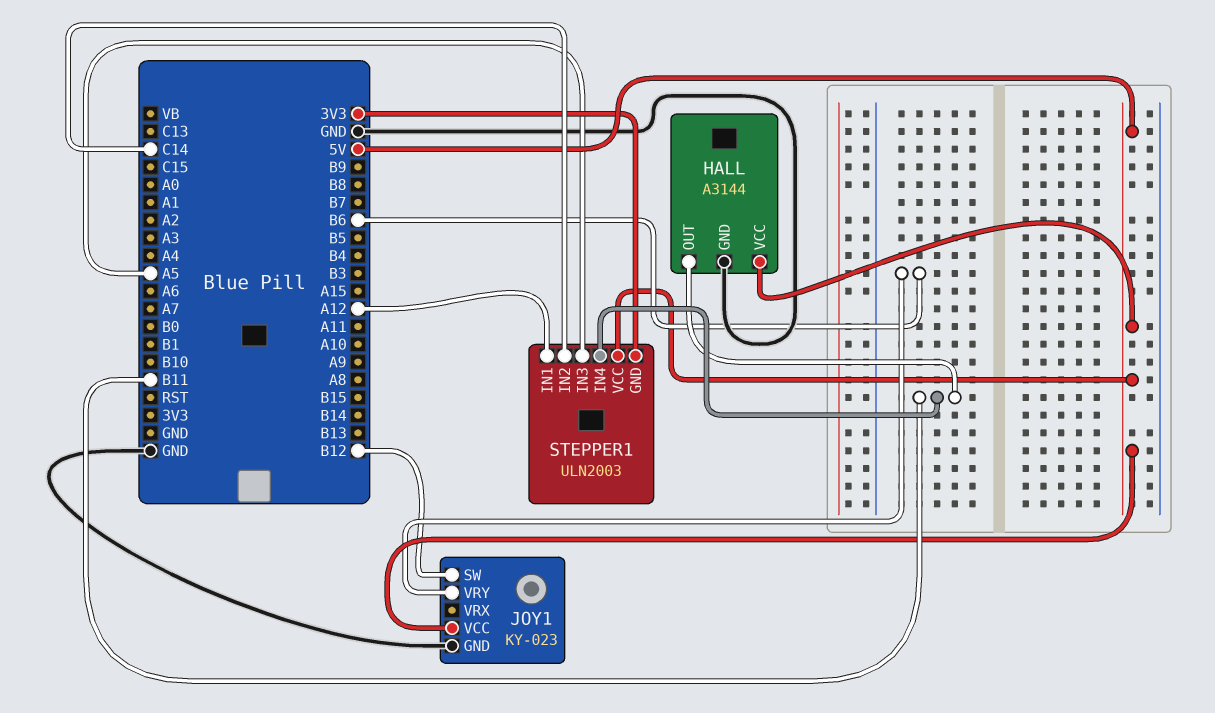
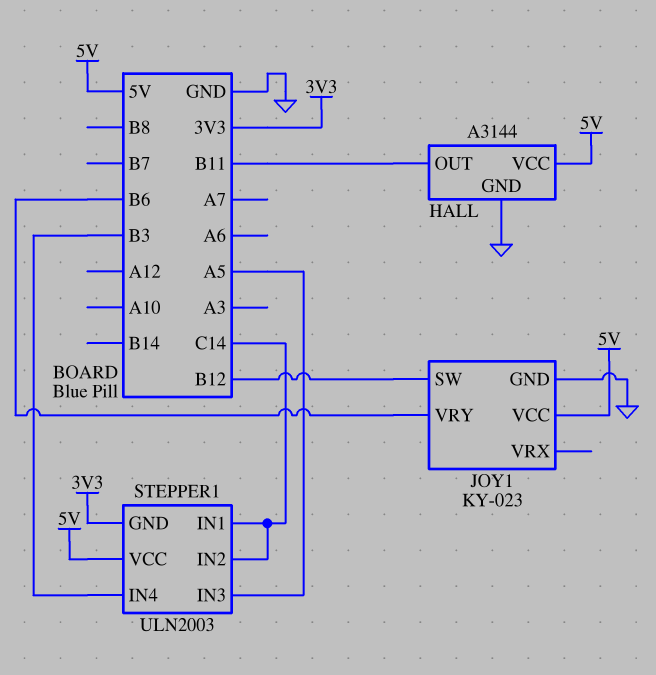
STEPPER1 pin IN1: A12 -> C14
STEPPER1 pin IN4: B11 -> B3

